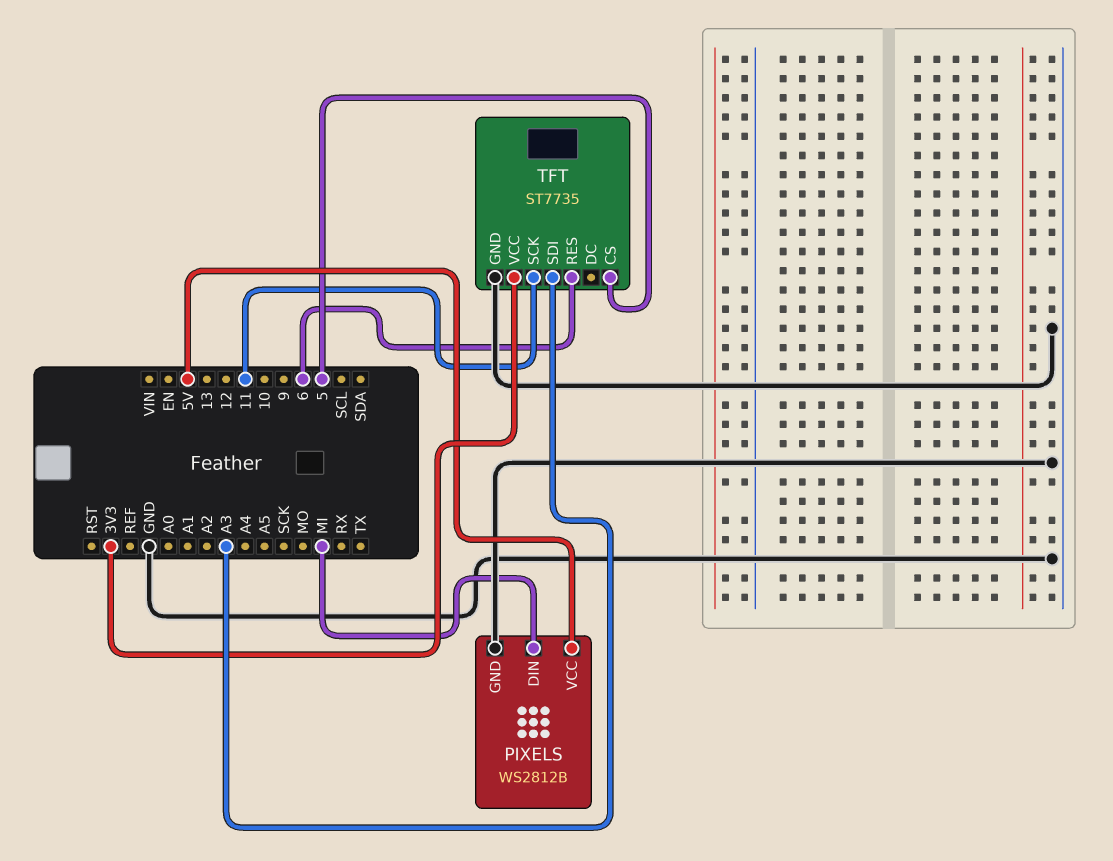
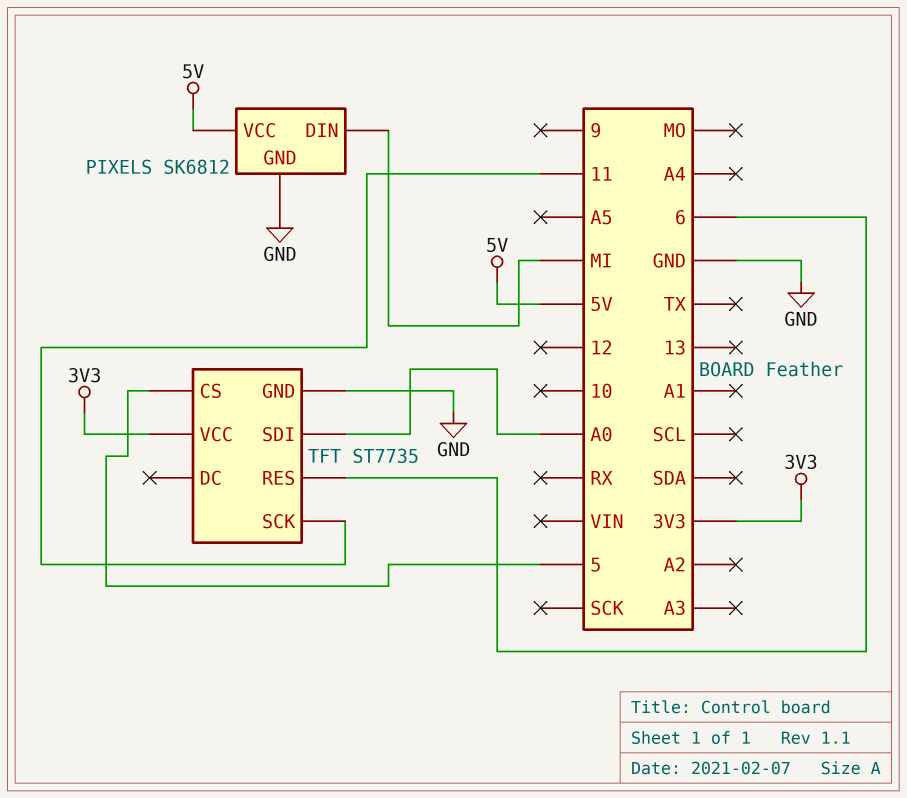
PIXELS: WS2812B -> SK6812
TFT pin SDI: A3 -> A0

